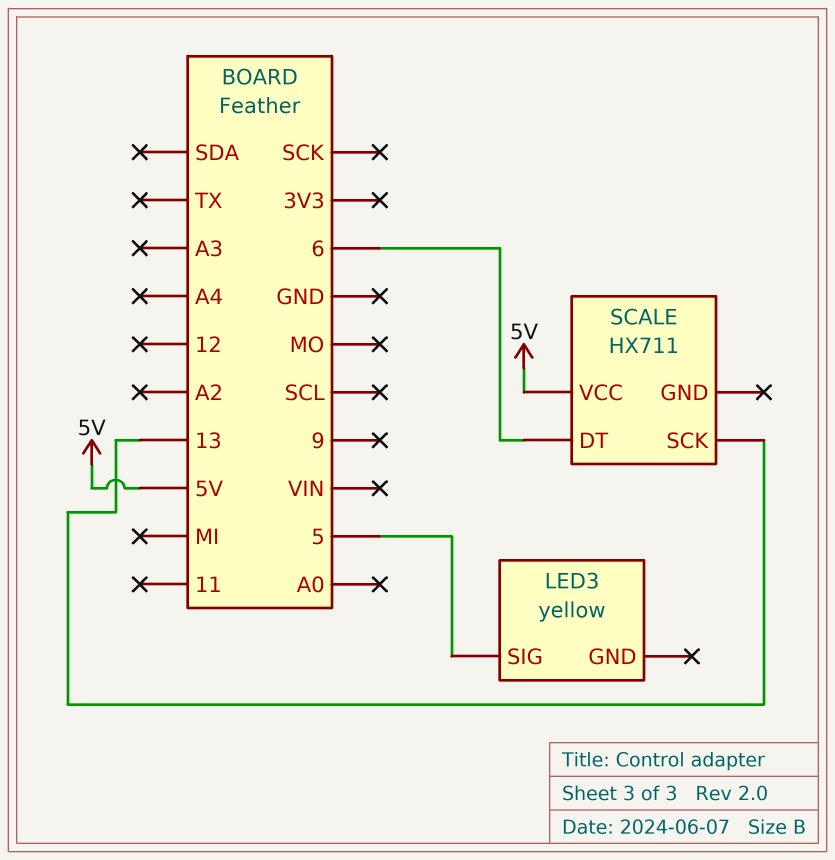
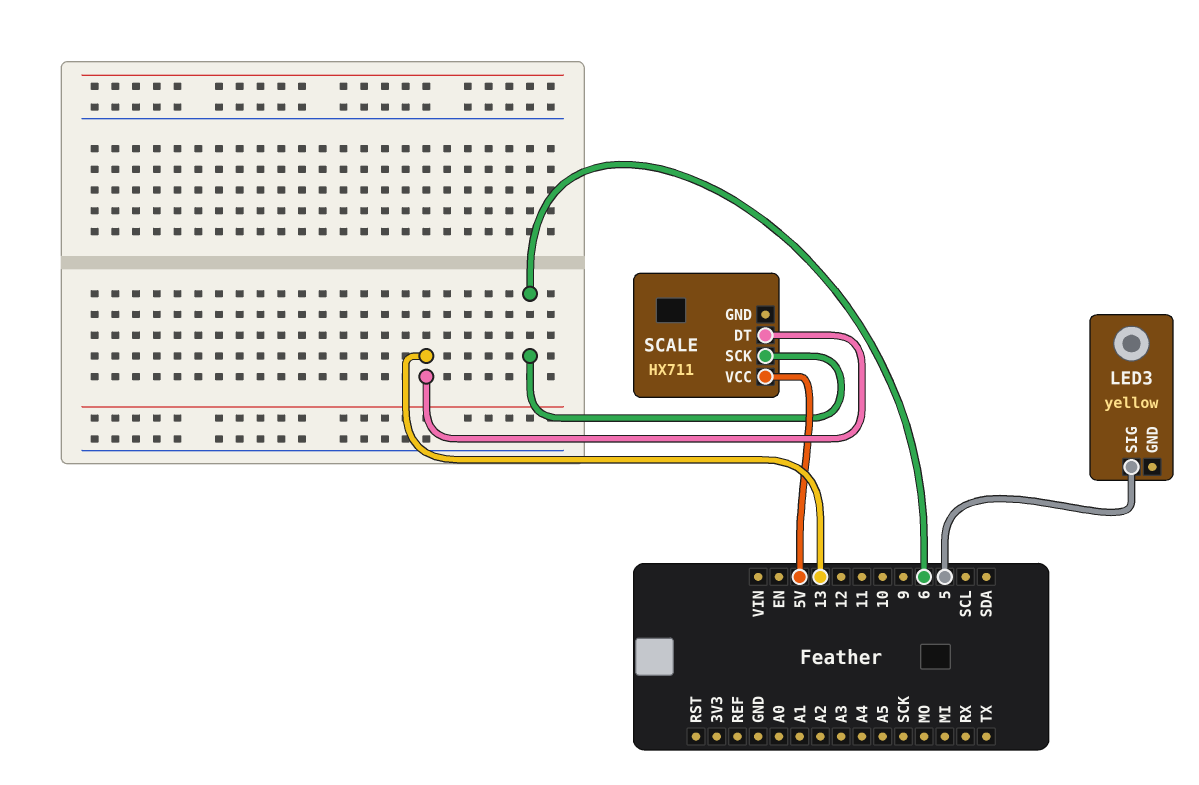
SCALE pin DT: 6 -> 13
SCALE pin SCK: 13 -> 6

